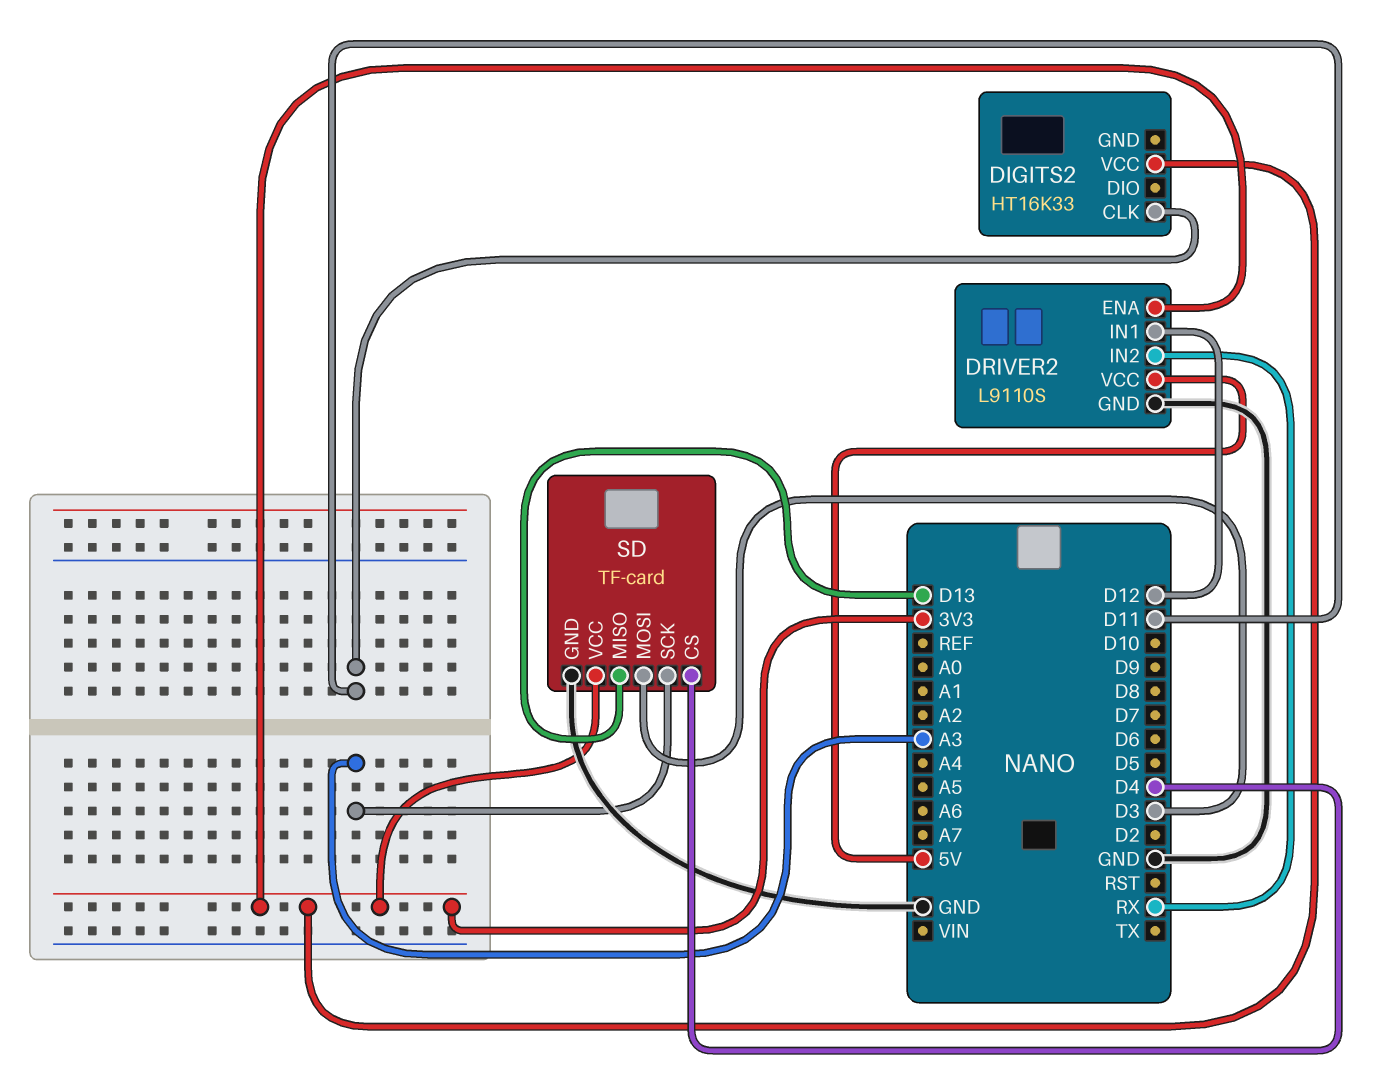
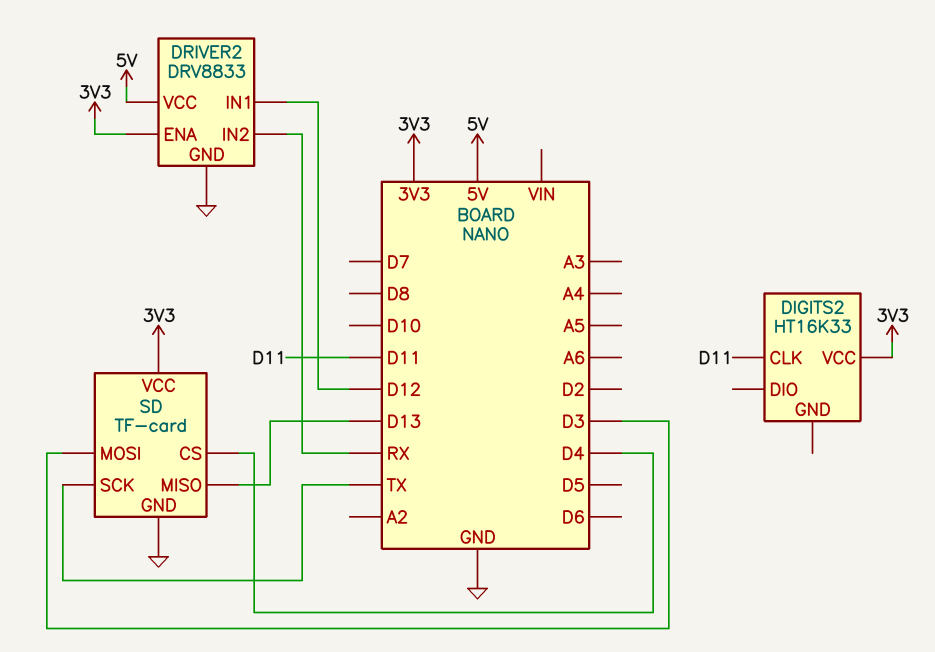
DRIVER2: L9110S -> DRV8833
SD pin SCK: A3 -> TX

